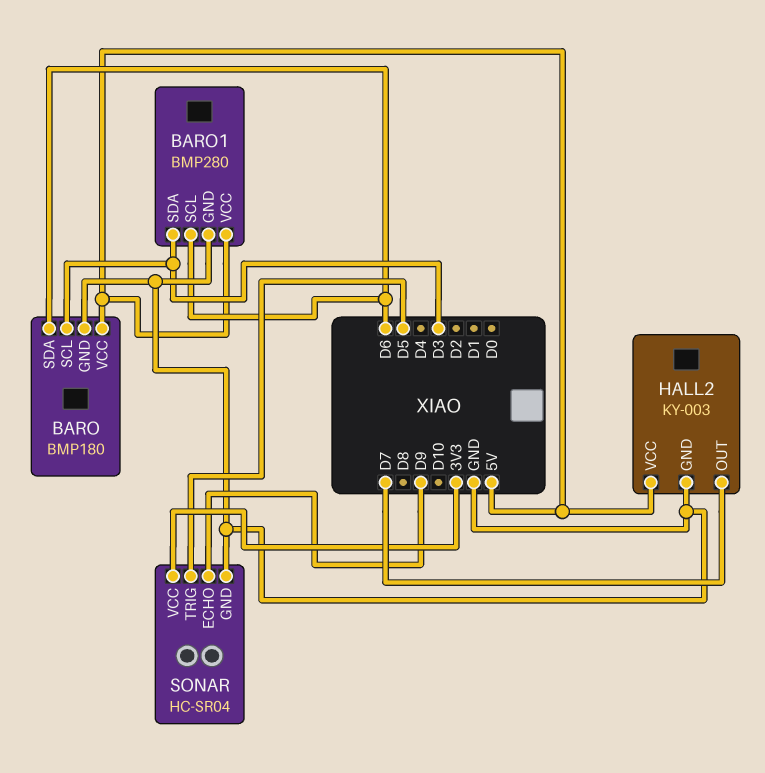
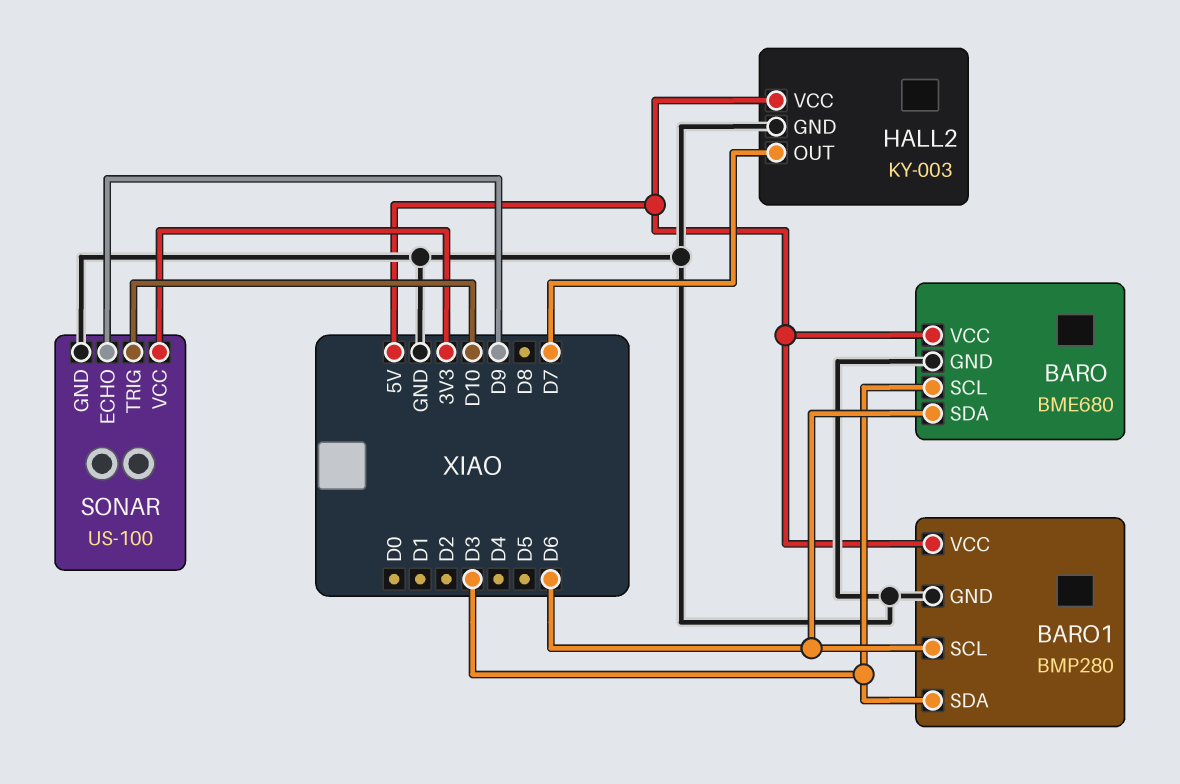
BARO: BMP180 -> BME680
SONAR: HC-SR04 -> US-100
SONAR pin TRIG: D5 -> D10

